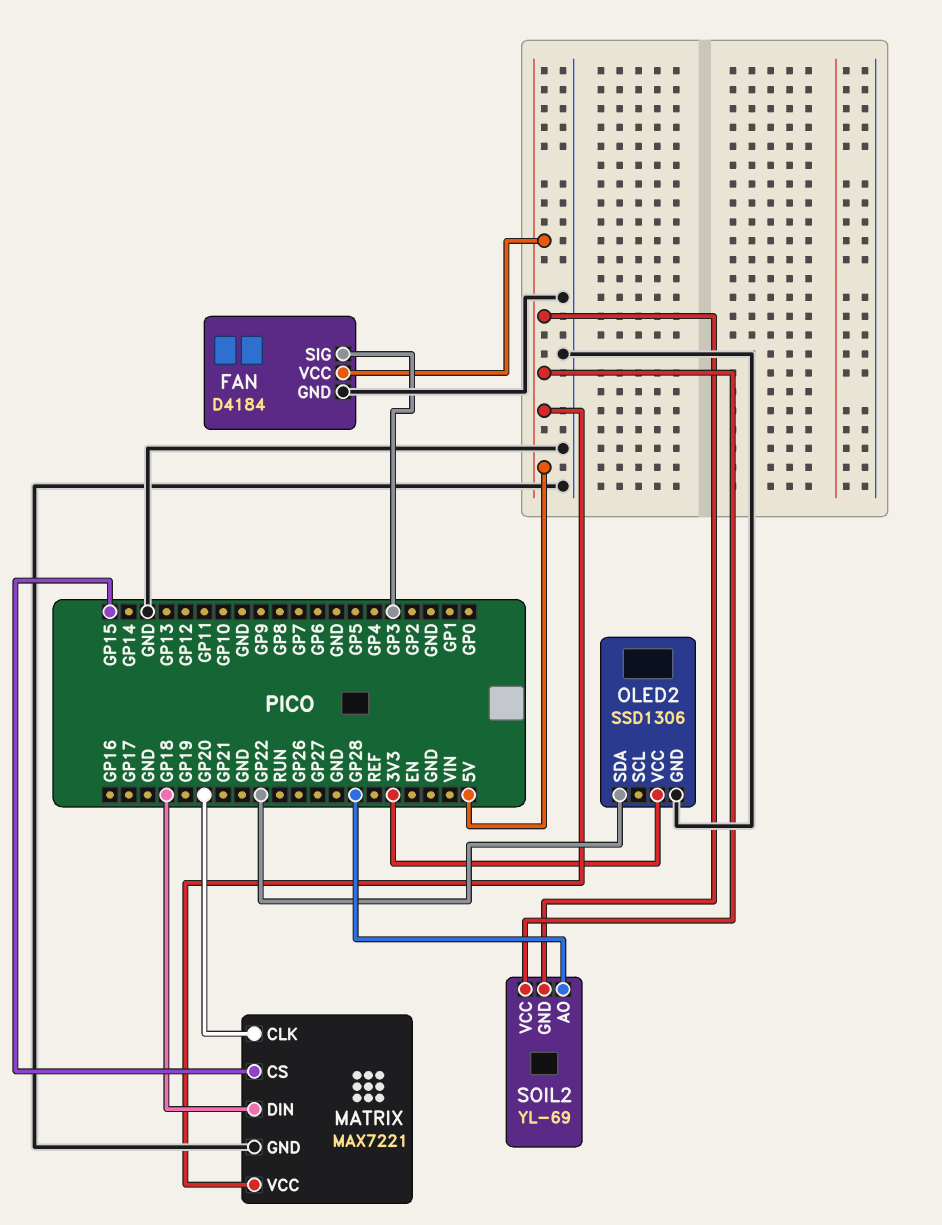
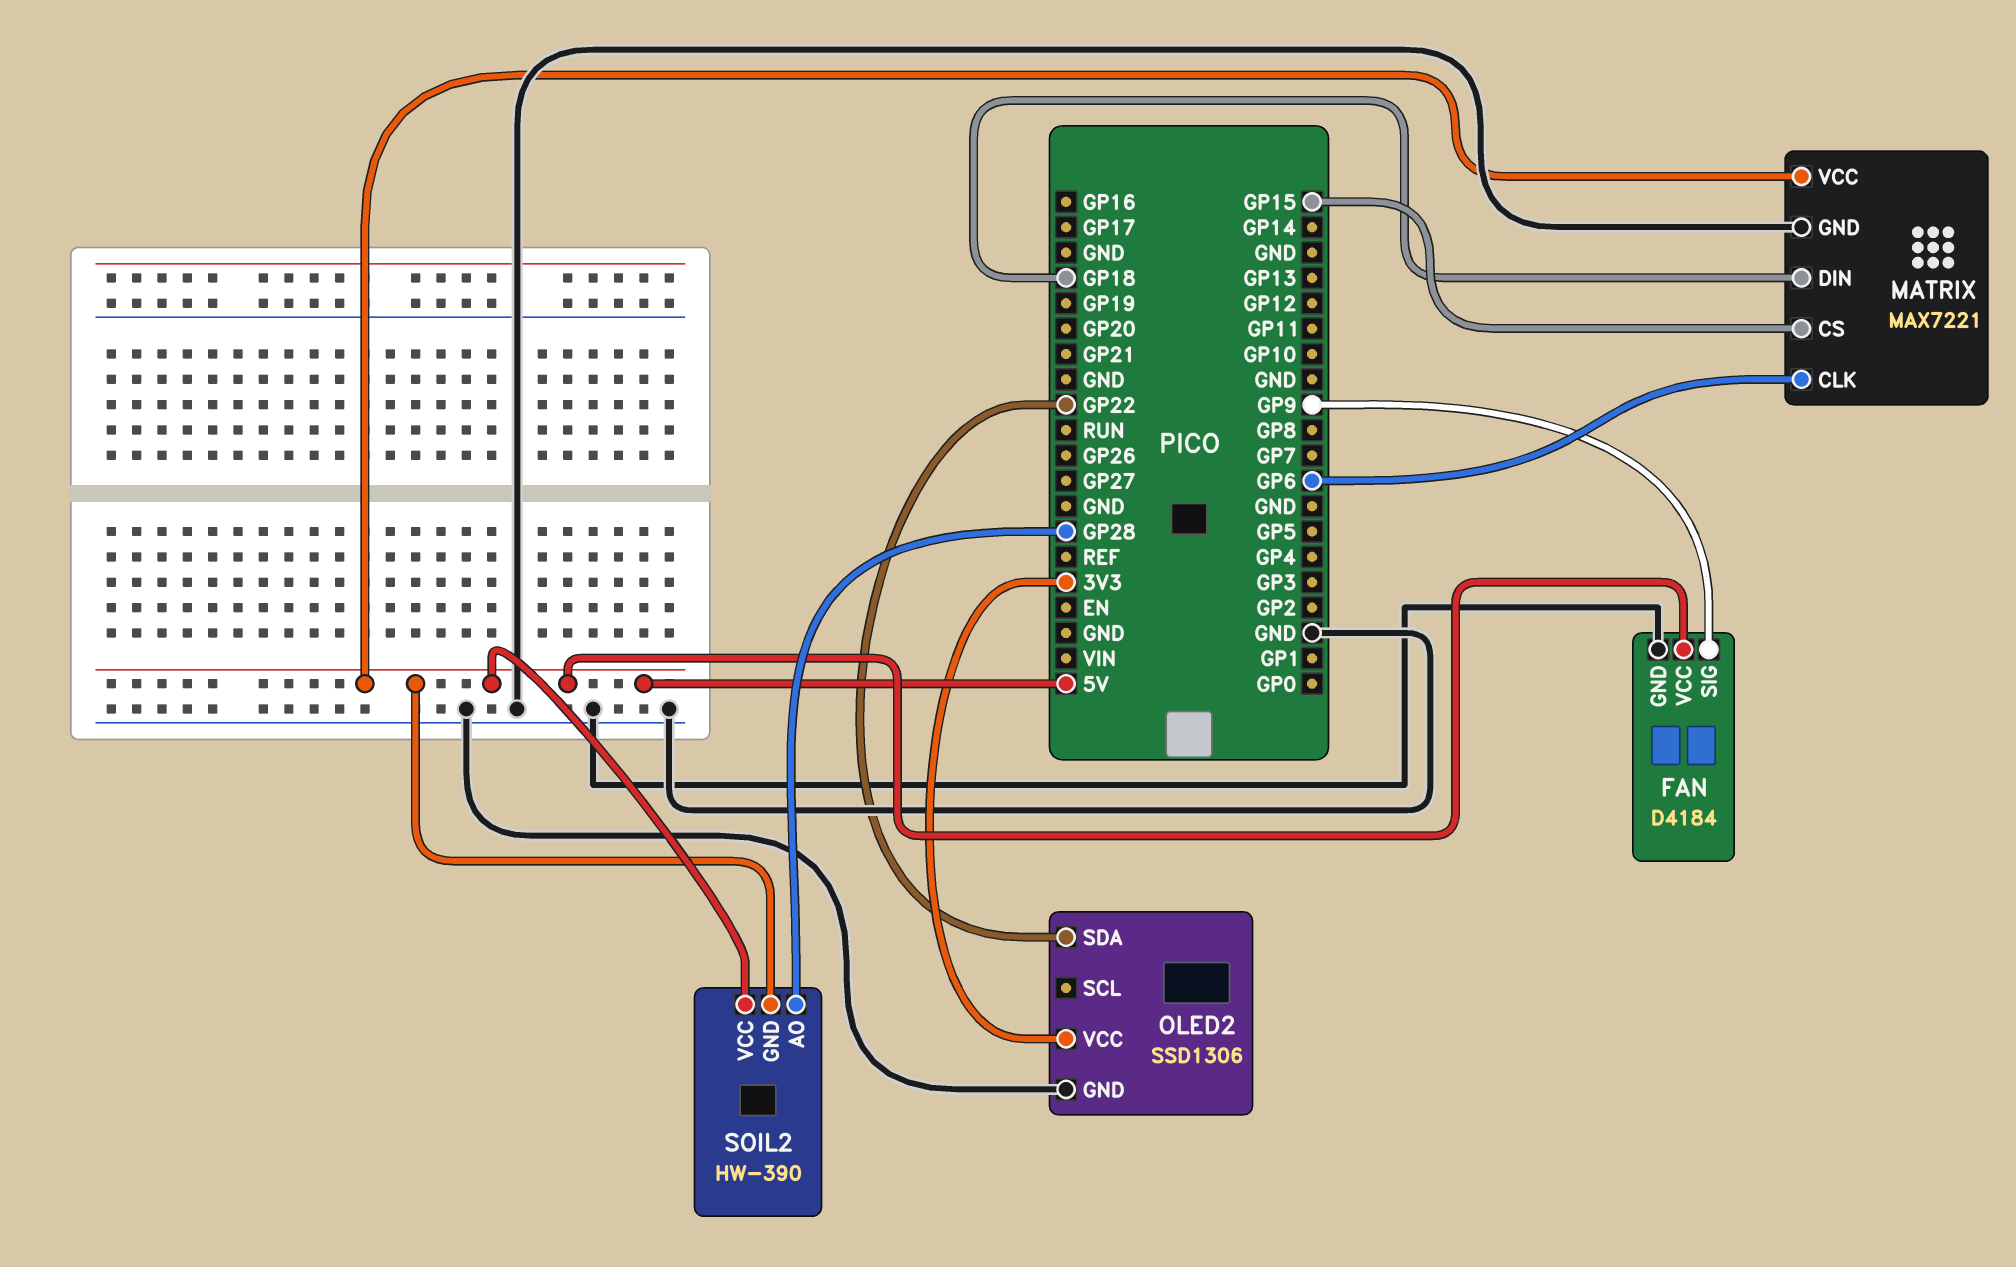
FAN pin SIG: GP3 -> GP9
MATRIX pin CLK: GP20 -> GP6
SOIL2: YL-69 -> HW-390

